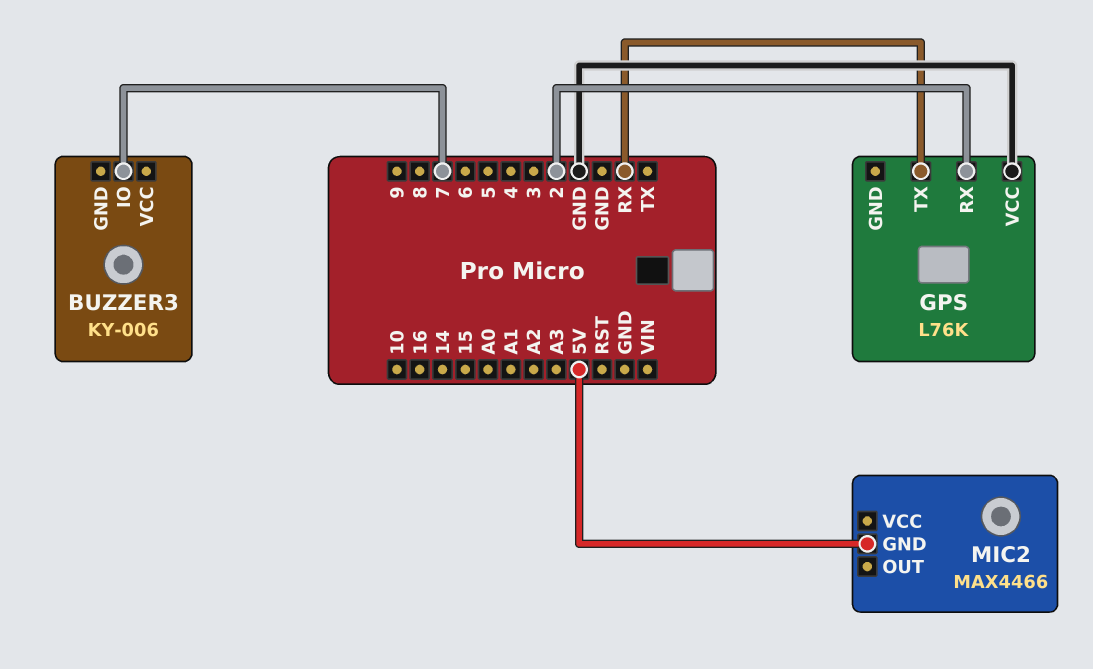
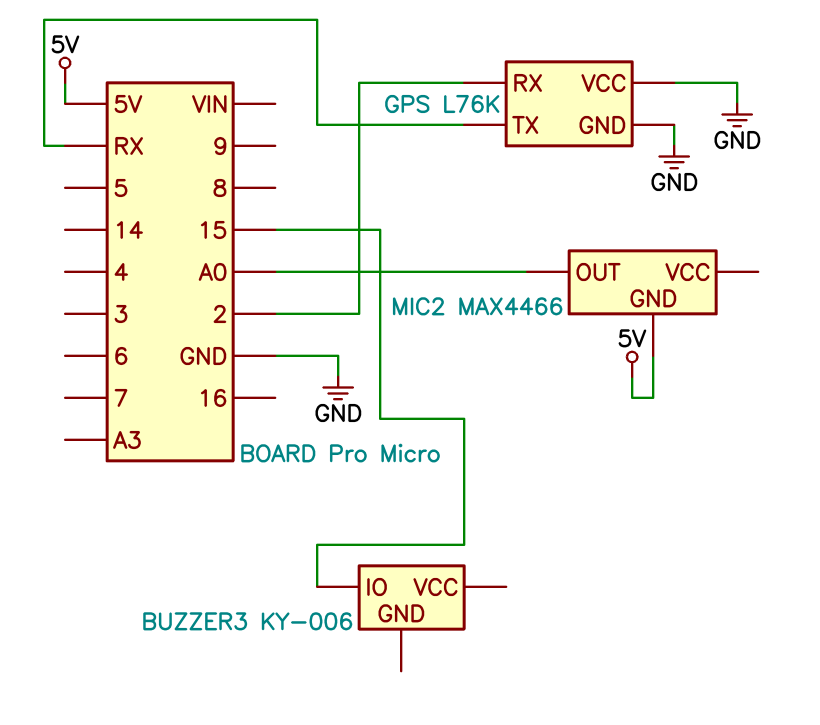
BUZZER3 pin IO: 7 -> 15
GPS pin GND: none -> GND
MIC2 pin OUT: none -> A0

